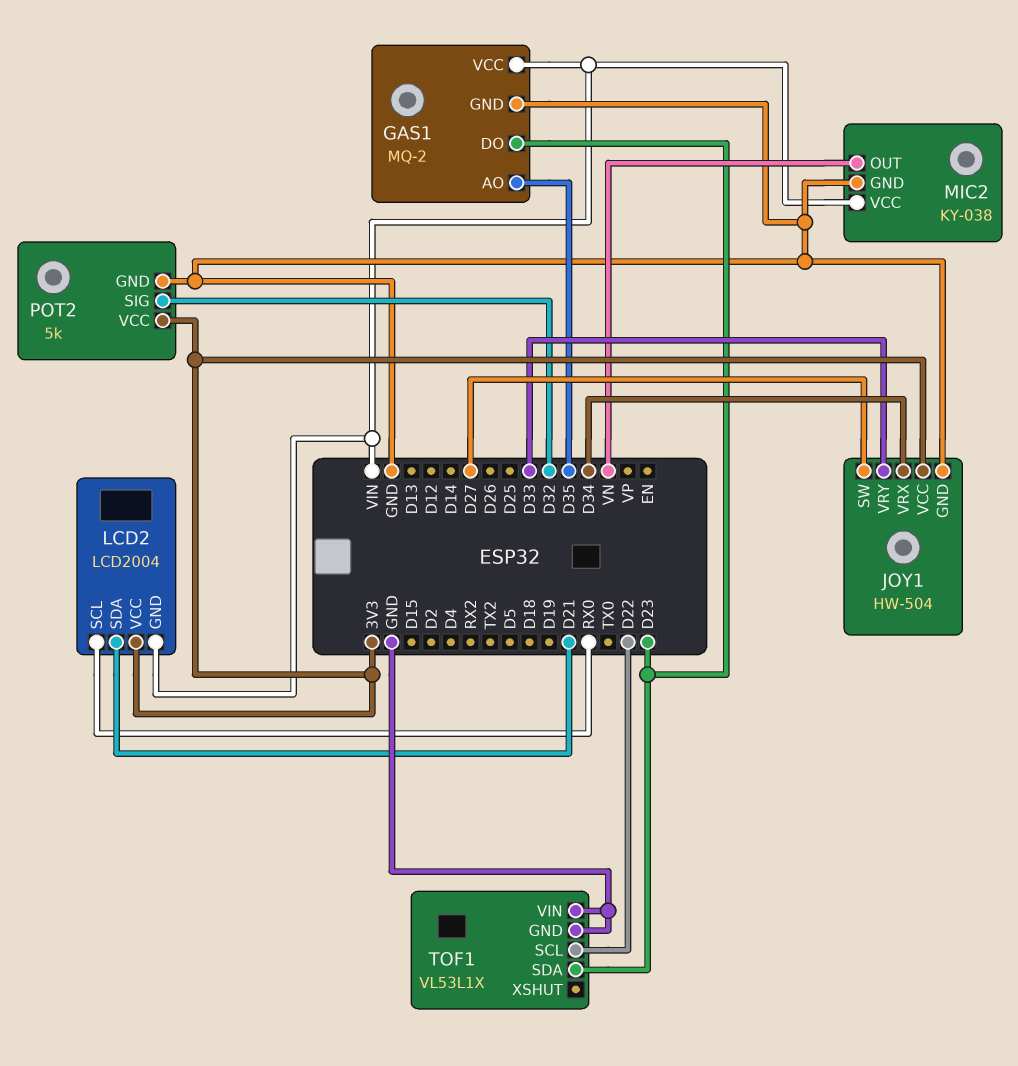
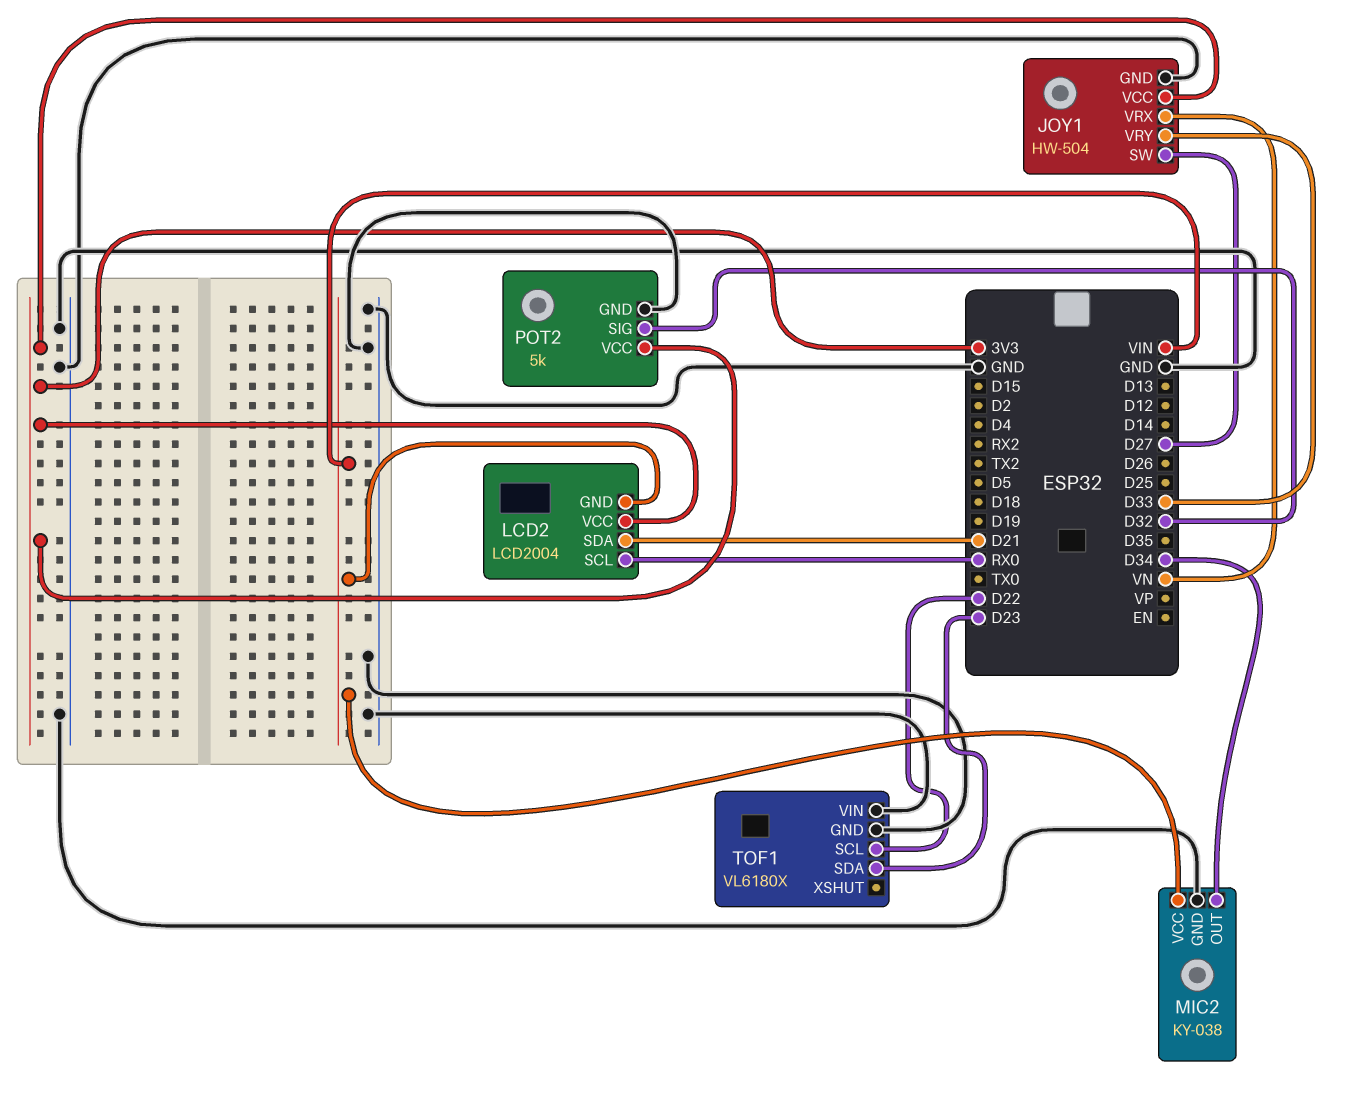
GAS1: MQ-2 -> none
GAS1 pin AO: D35 -> none
GAS1 pin DO: D23 -> none
GAS1 pin GND: GND -> none
GAS1 pin VCC: VIN -> none
JOY1 pin VRX: D34 -> VN
MIC2 pin OUT: VN -> D34
TOF1: VL53L1X -> VL6180X

